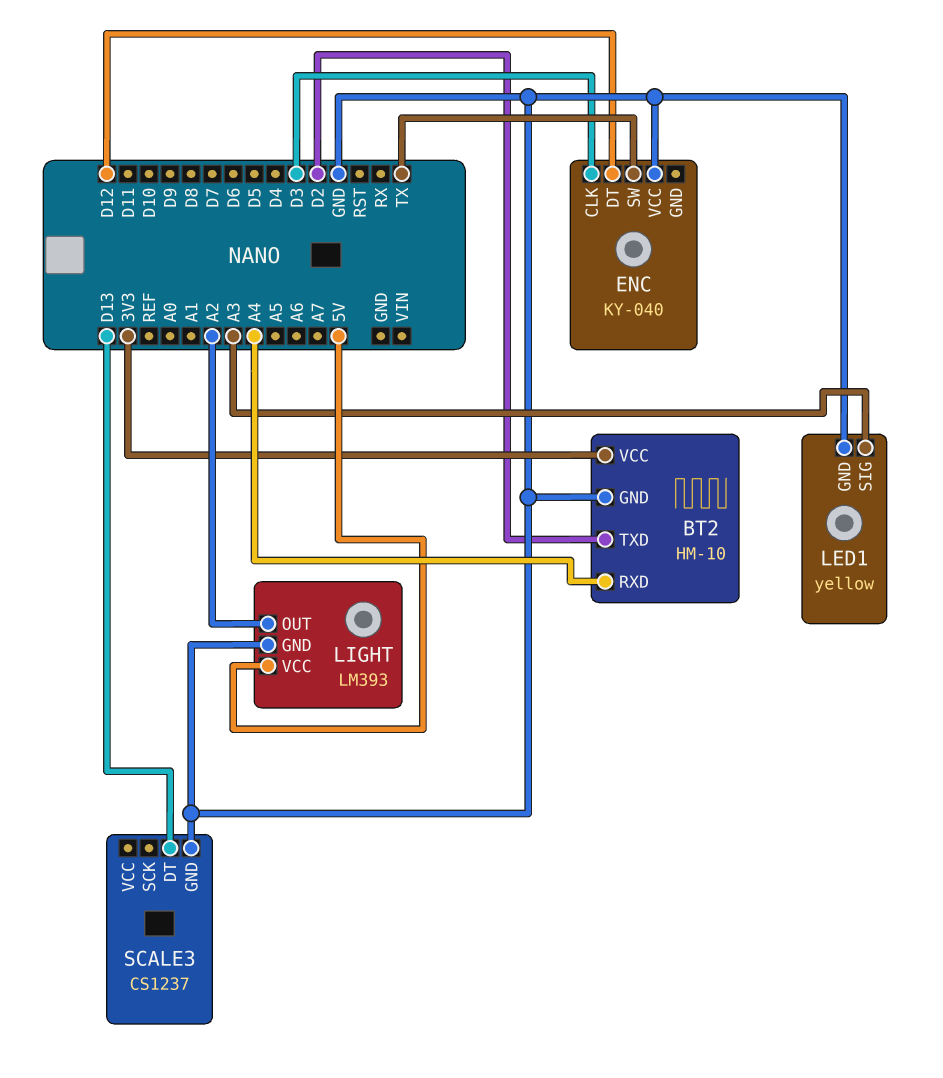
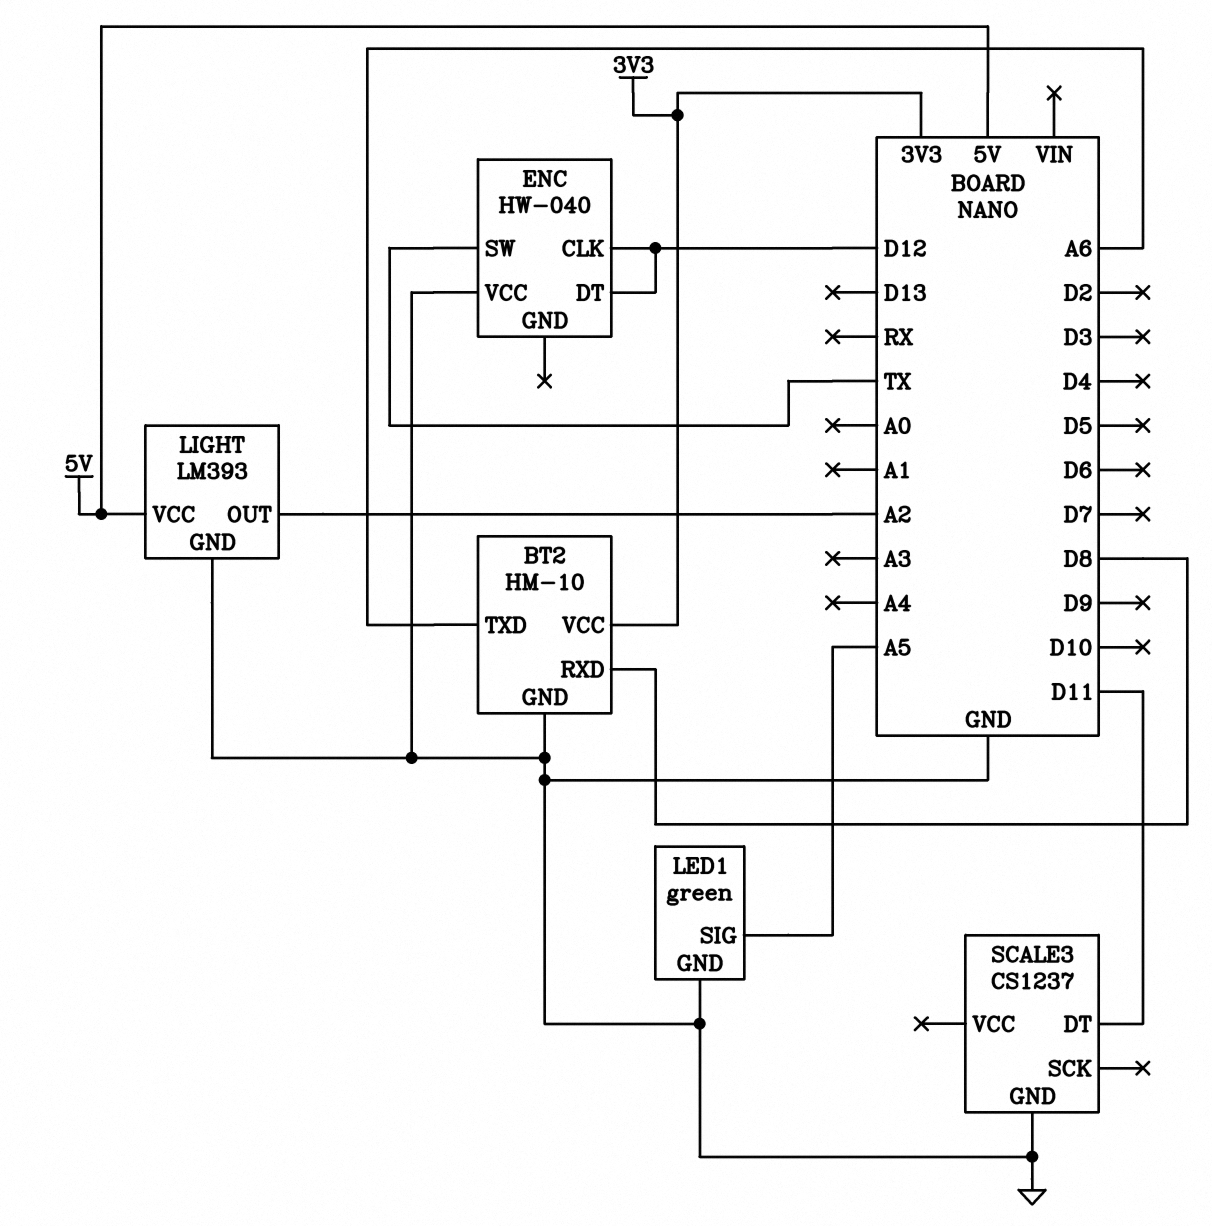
BT2 pin RXD: A4 -> D8
BT2 pin TXD: D2 -> A6
ENC: KY-040 -> HW-040
ENC pin CLK: D3 -> D12
LED1: yellow -> green
LED1 pin SIG: A3 -> A5
SCALE3 pin DT: D13 -> D11

